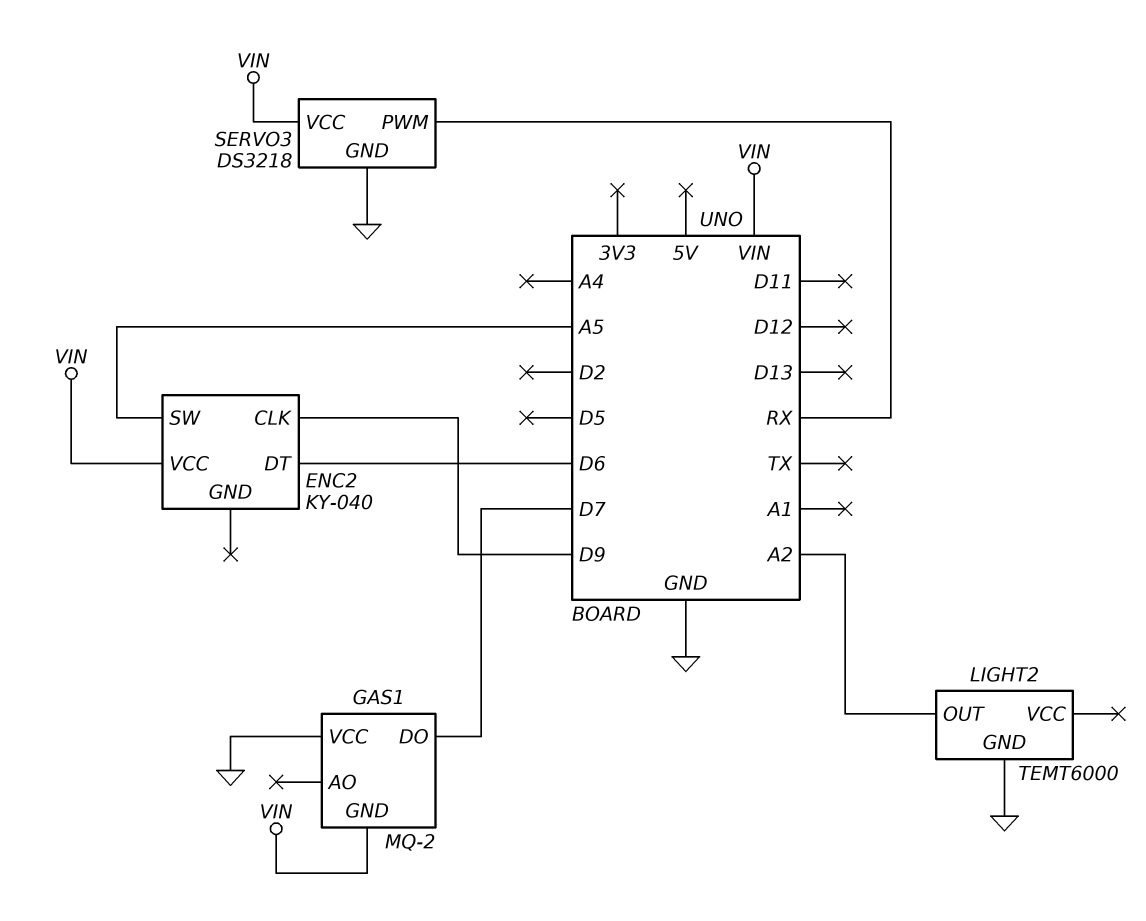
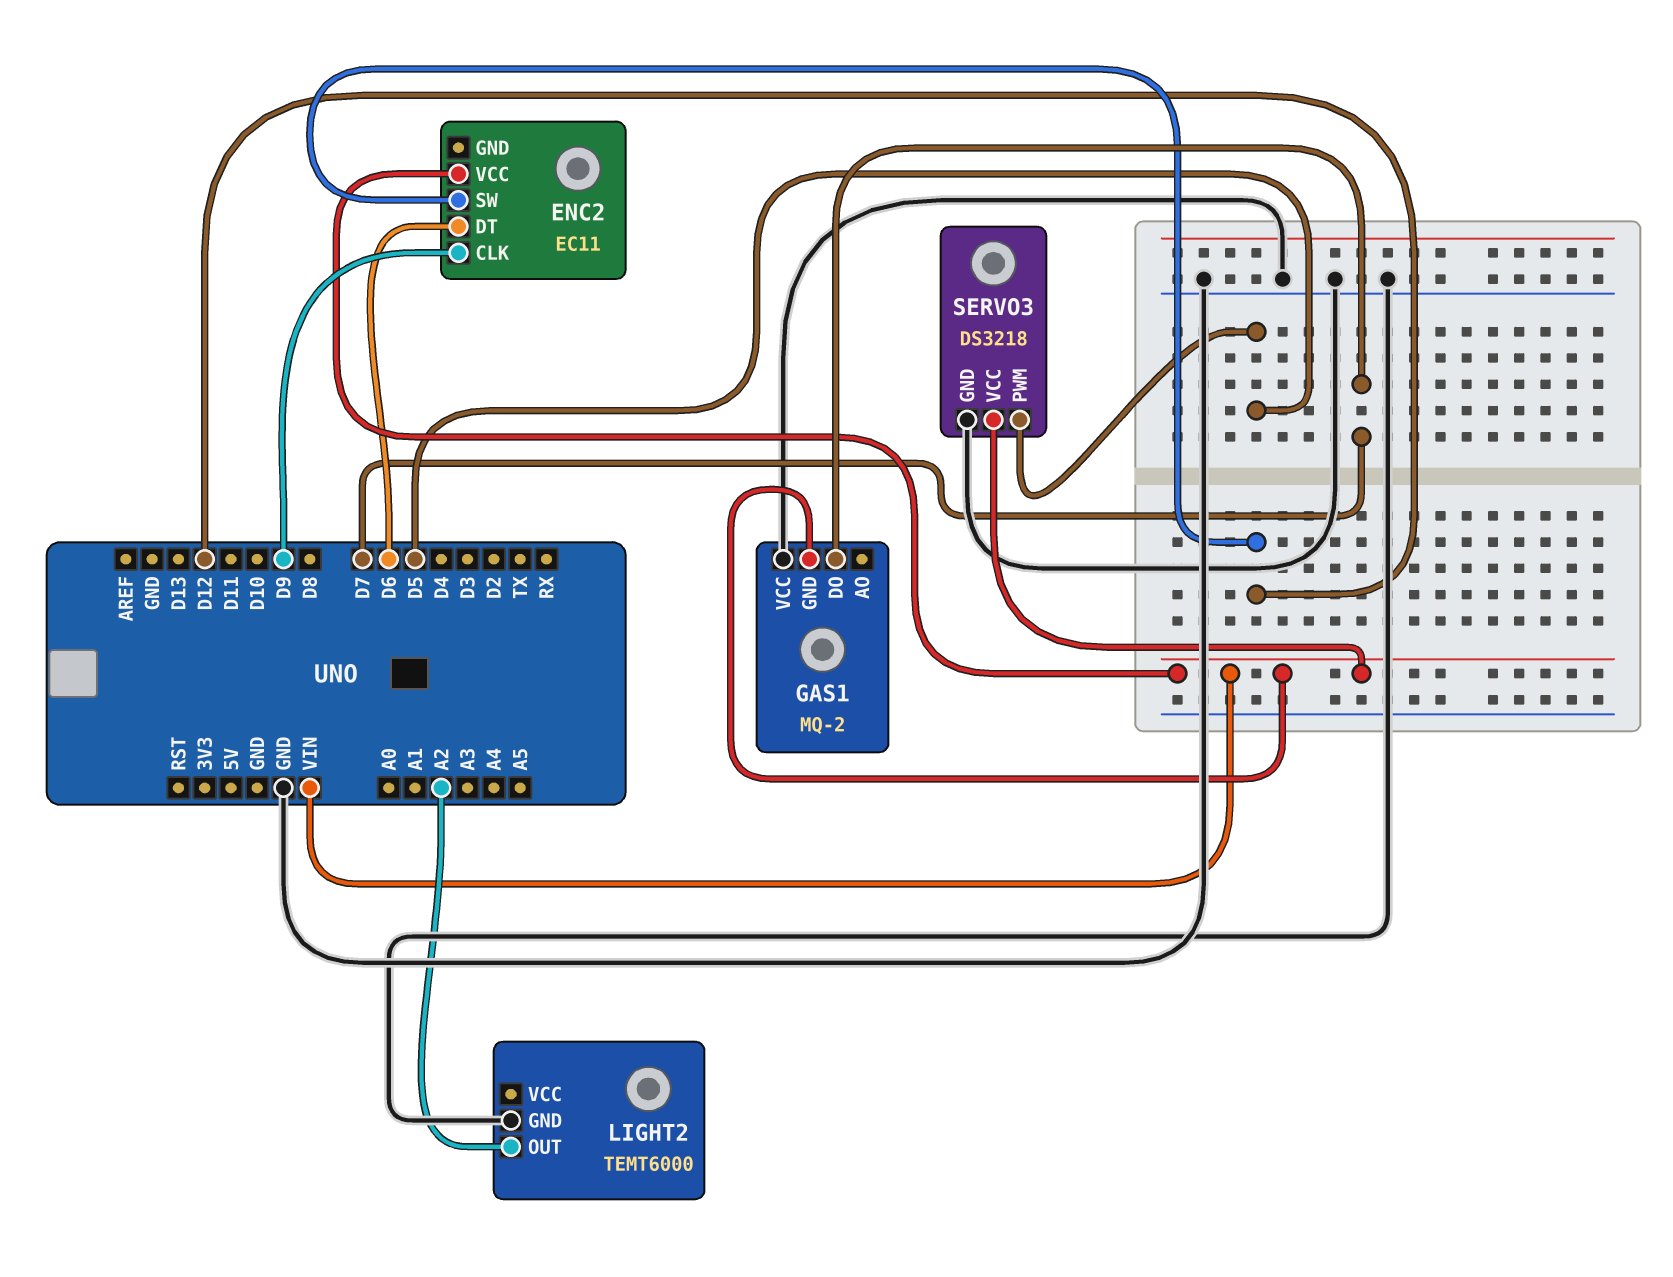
ENC2: KY-040 -> EC11
ENC2 pin SW: A5 -> D12
SERVO3 pin PWM: RX -> D5

